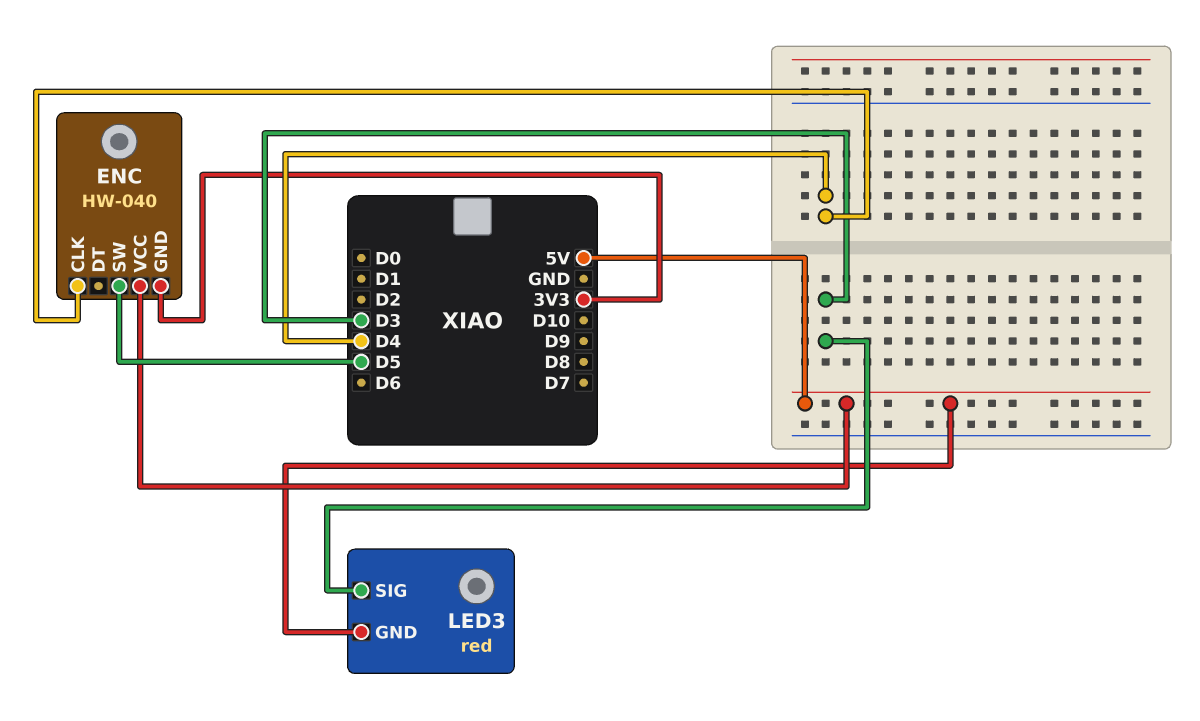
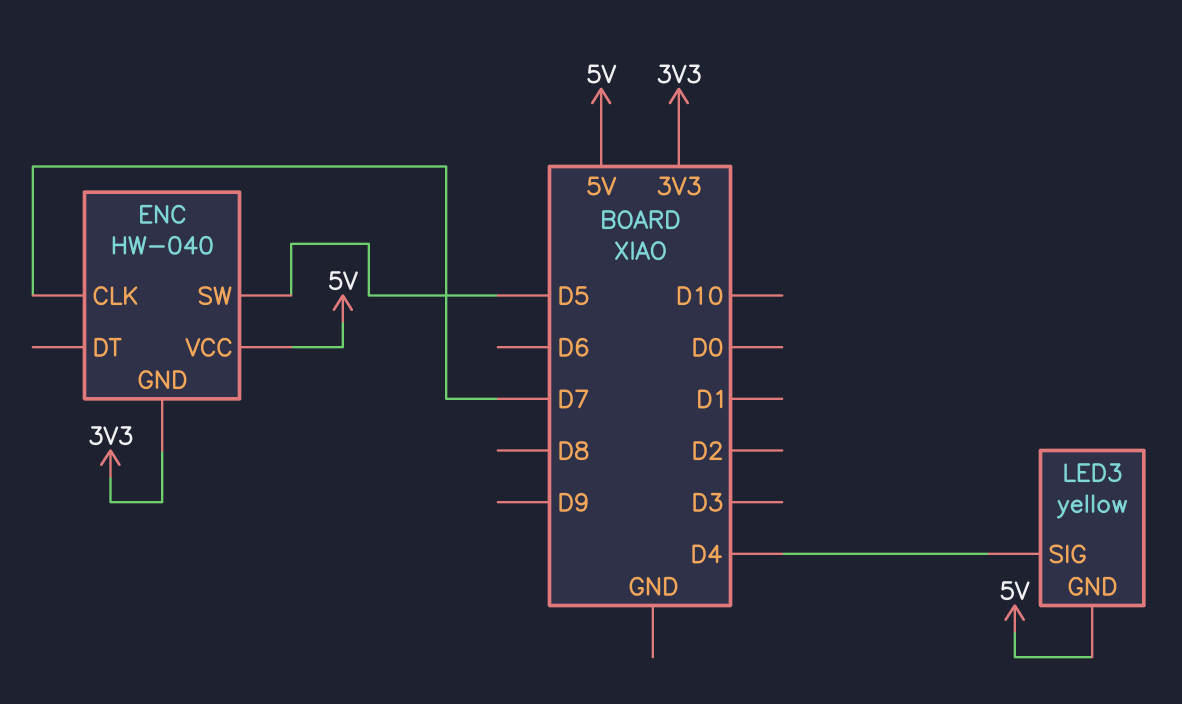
ENC pin CLK: D4 -> D7
LED3: red -> yellow
LED3 pin SIG: D3 -> D4

